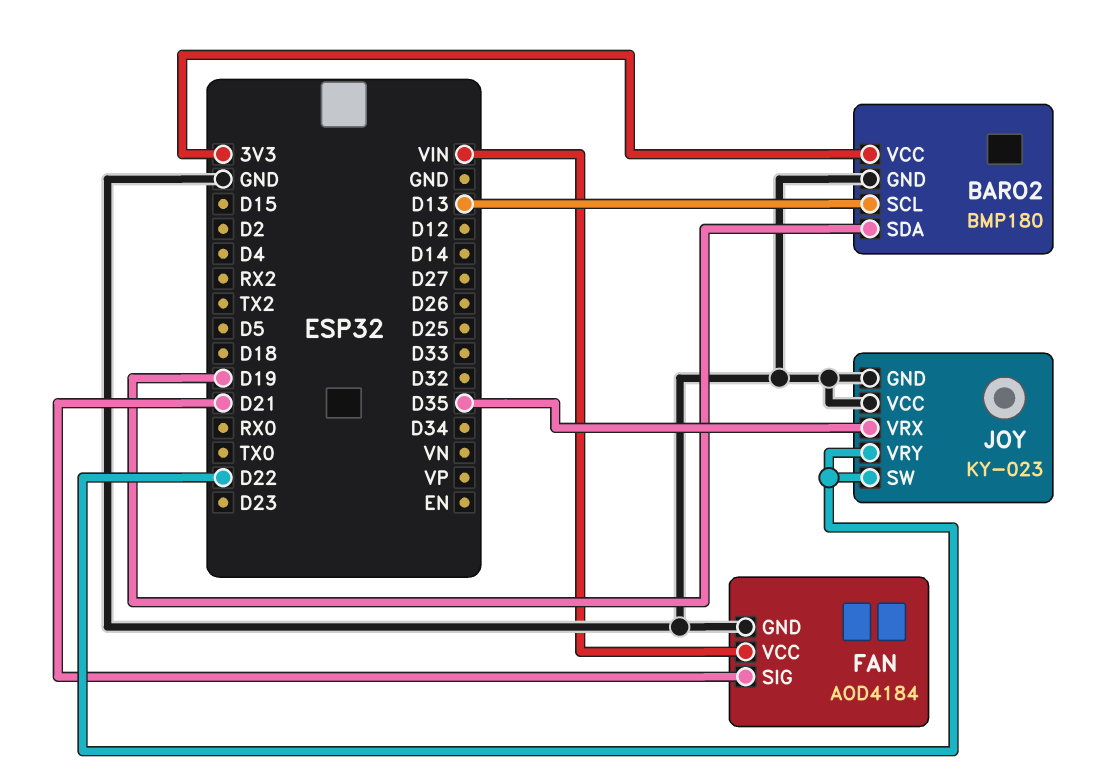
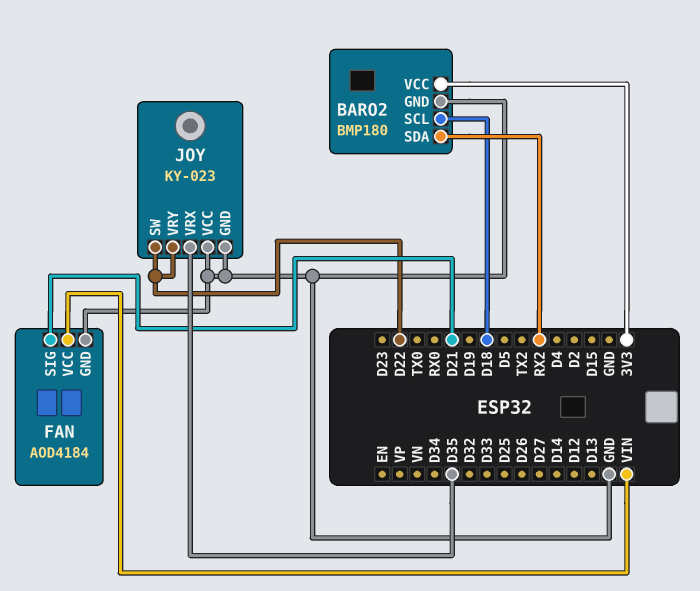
BARO2 pin SCL: D13 -> D18
BARO2 pin SDA: D19 -> RX2

